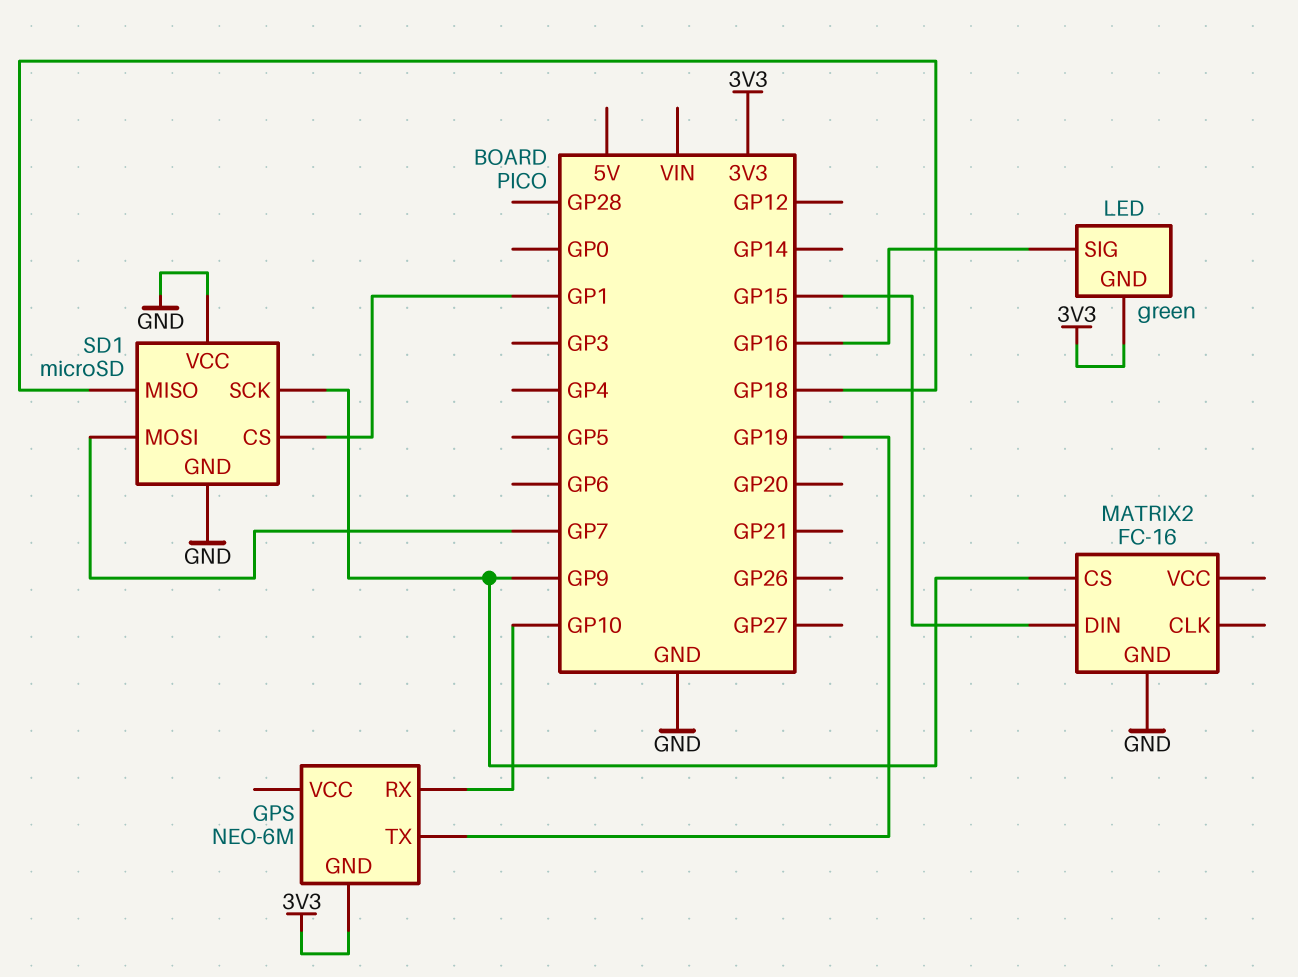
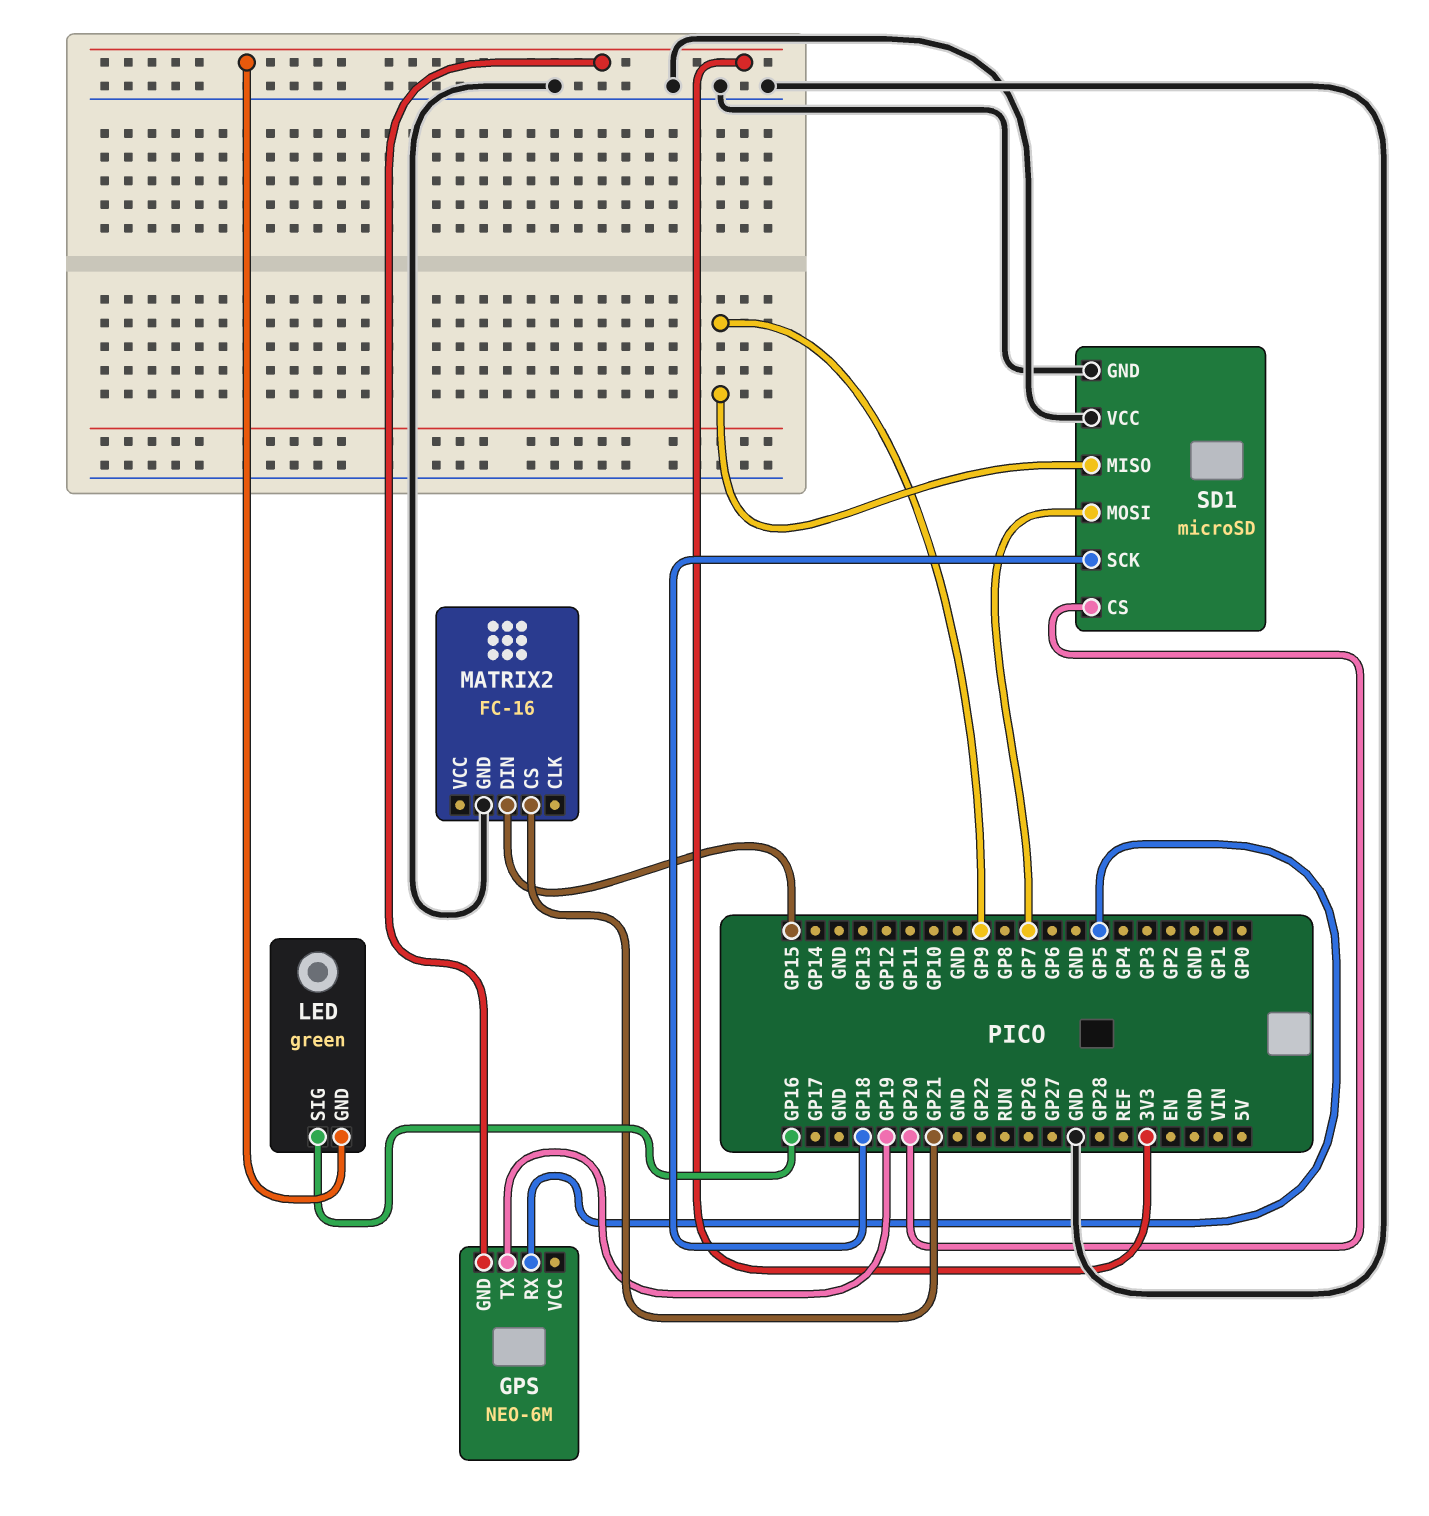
GPS pin RX: GP10 -> GP5
MATRIX2 pin CS: GP9 -> GP21
SD1 pin CS: GP1 -> GP20
SD1 pin MISO: GP18 -> GP9
SD1 pin SCK: GP9 -> GP18

